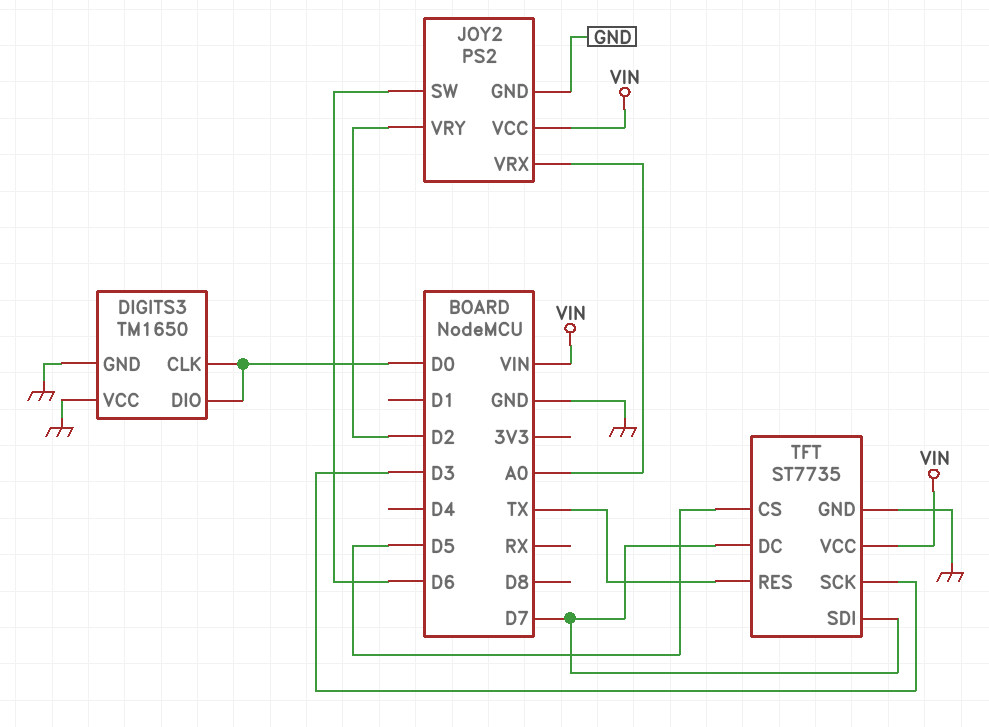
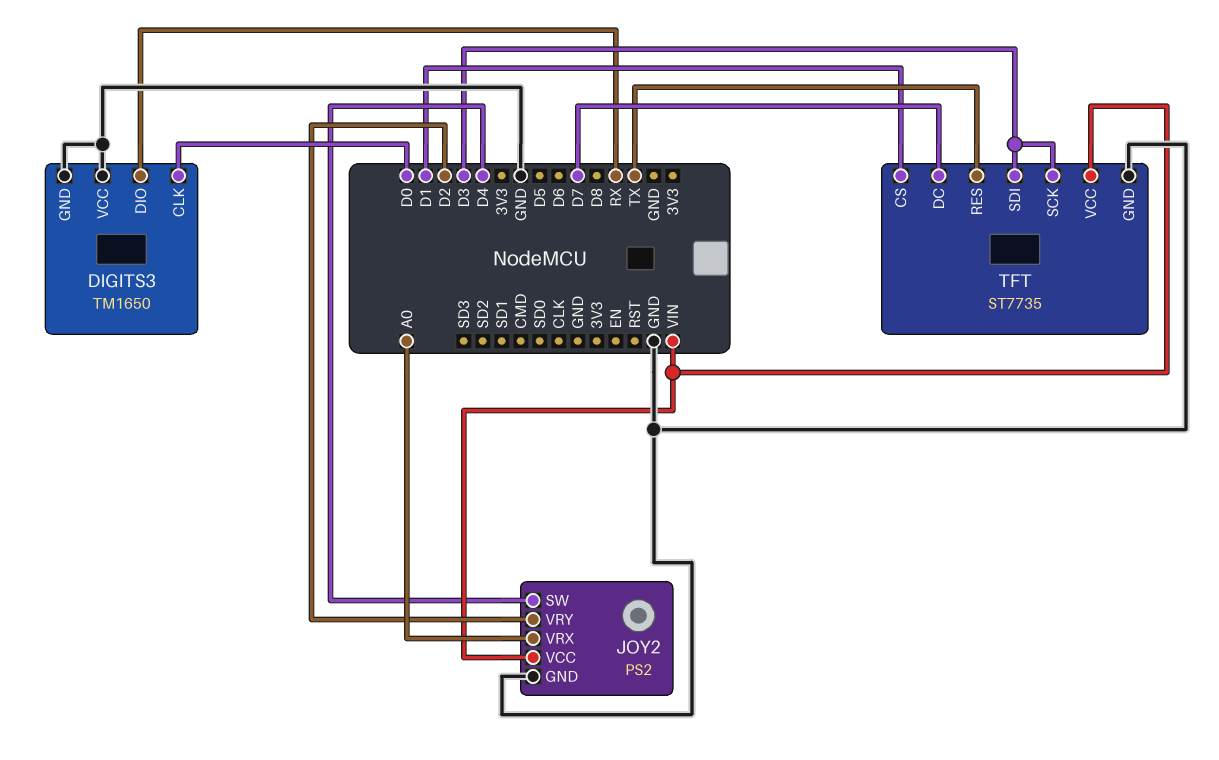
DIGITS3 pin DIO: D0 -> RX
JOY2 pin SW: D6 -> D4
TFT pin CS: D5 -> D1
TFT pin SDI: D7 -> D3

